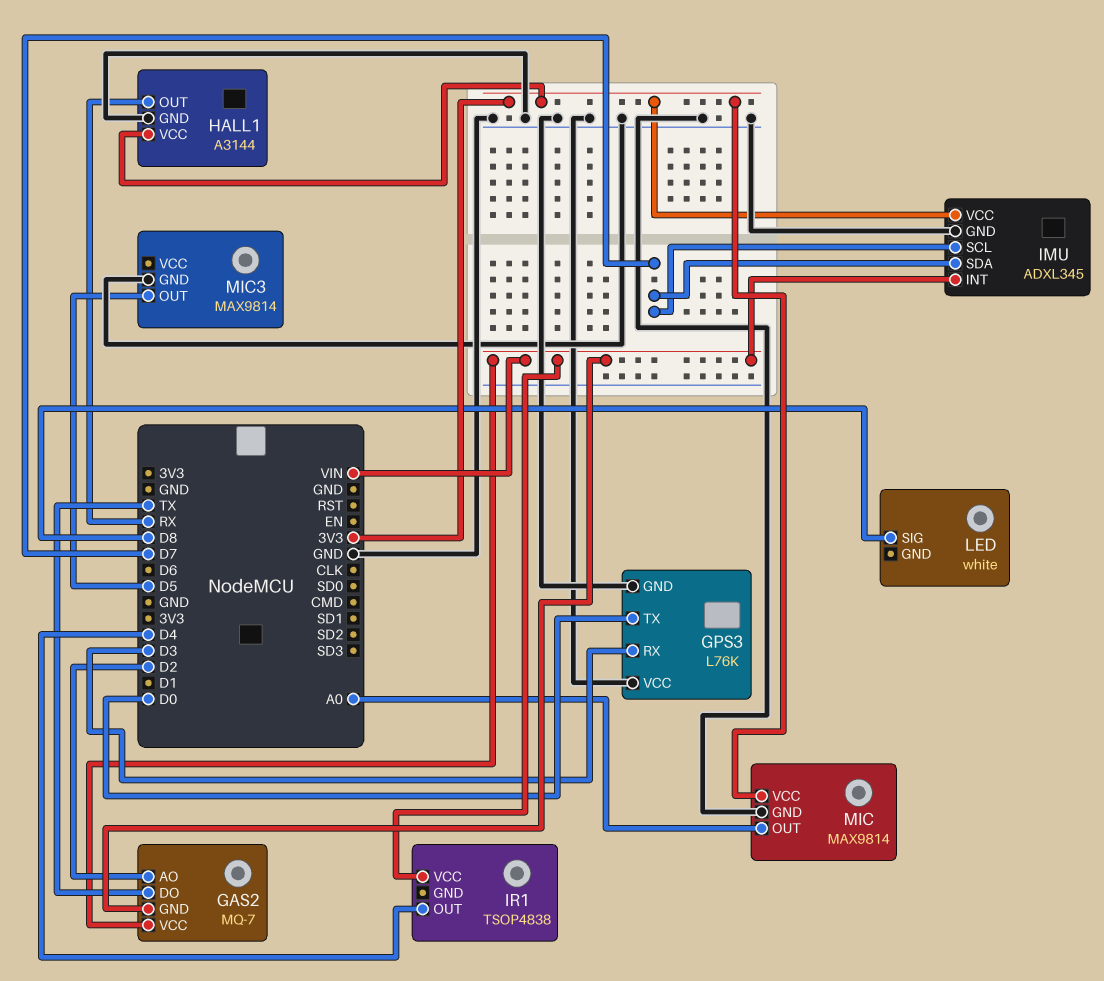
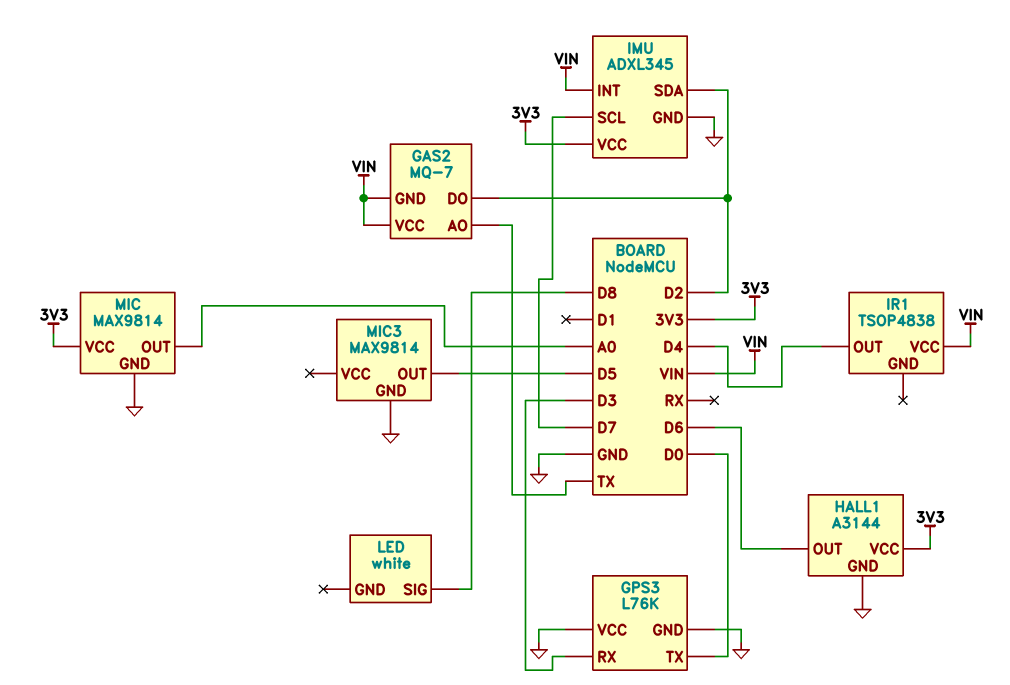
GAS2 pin AO: D2 -> TX
GAS2 pin DO: TX -> D2
HALL1 pin OUT: RX -> D6
IMU pin SDA: D7 -> D2

